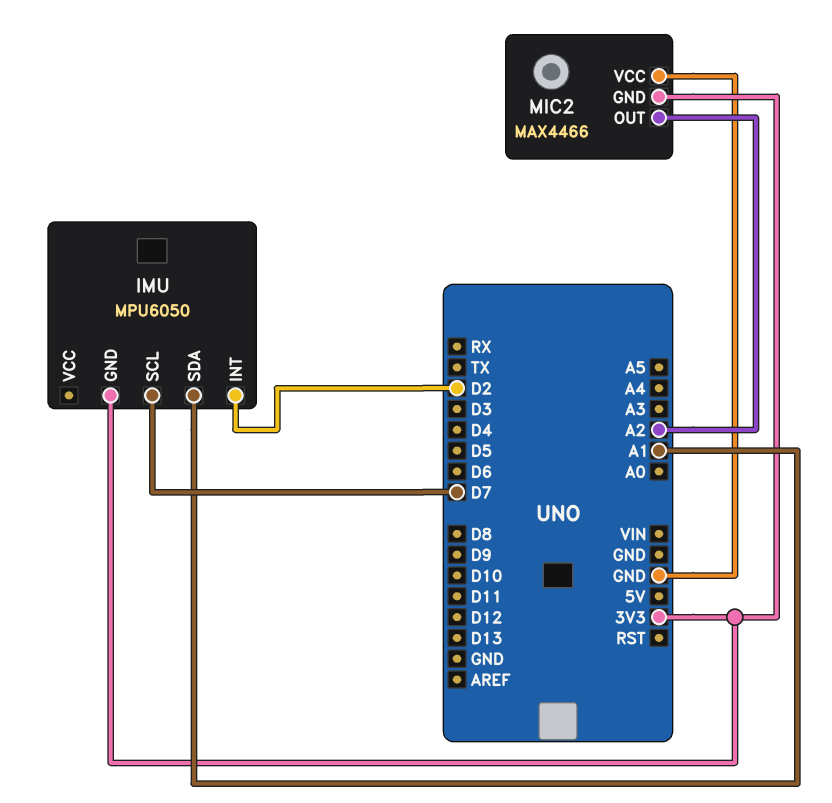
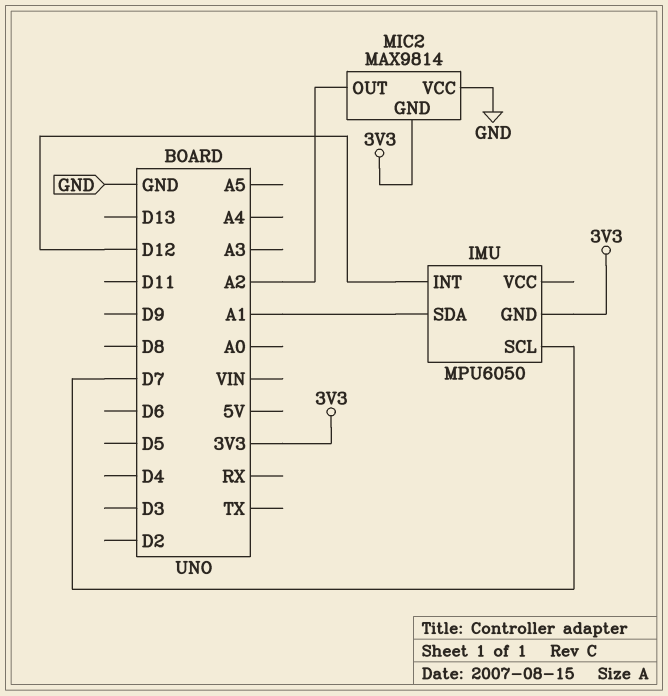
IMU pin INT: D2 -> D12
MIC2: MAX4466 -> MAX9814

